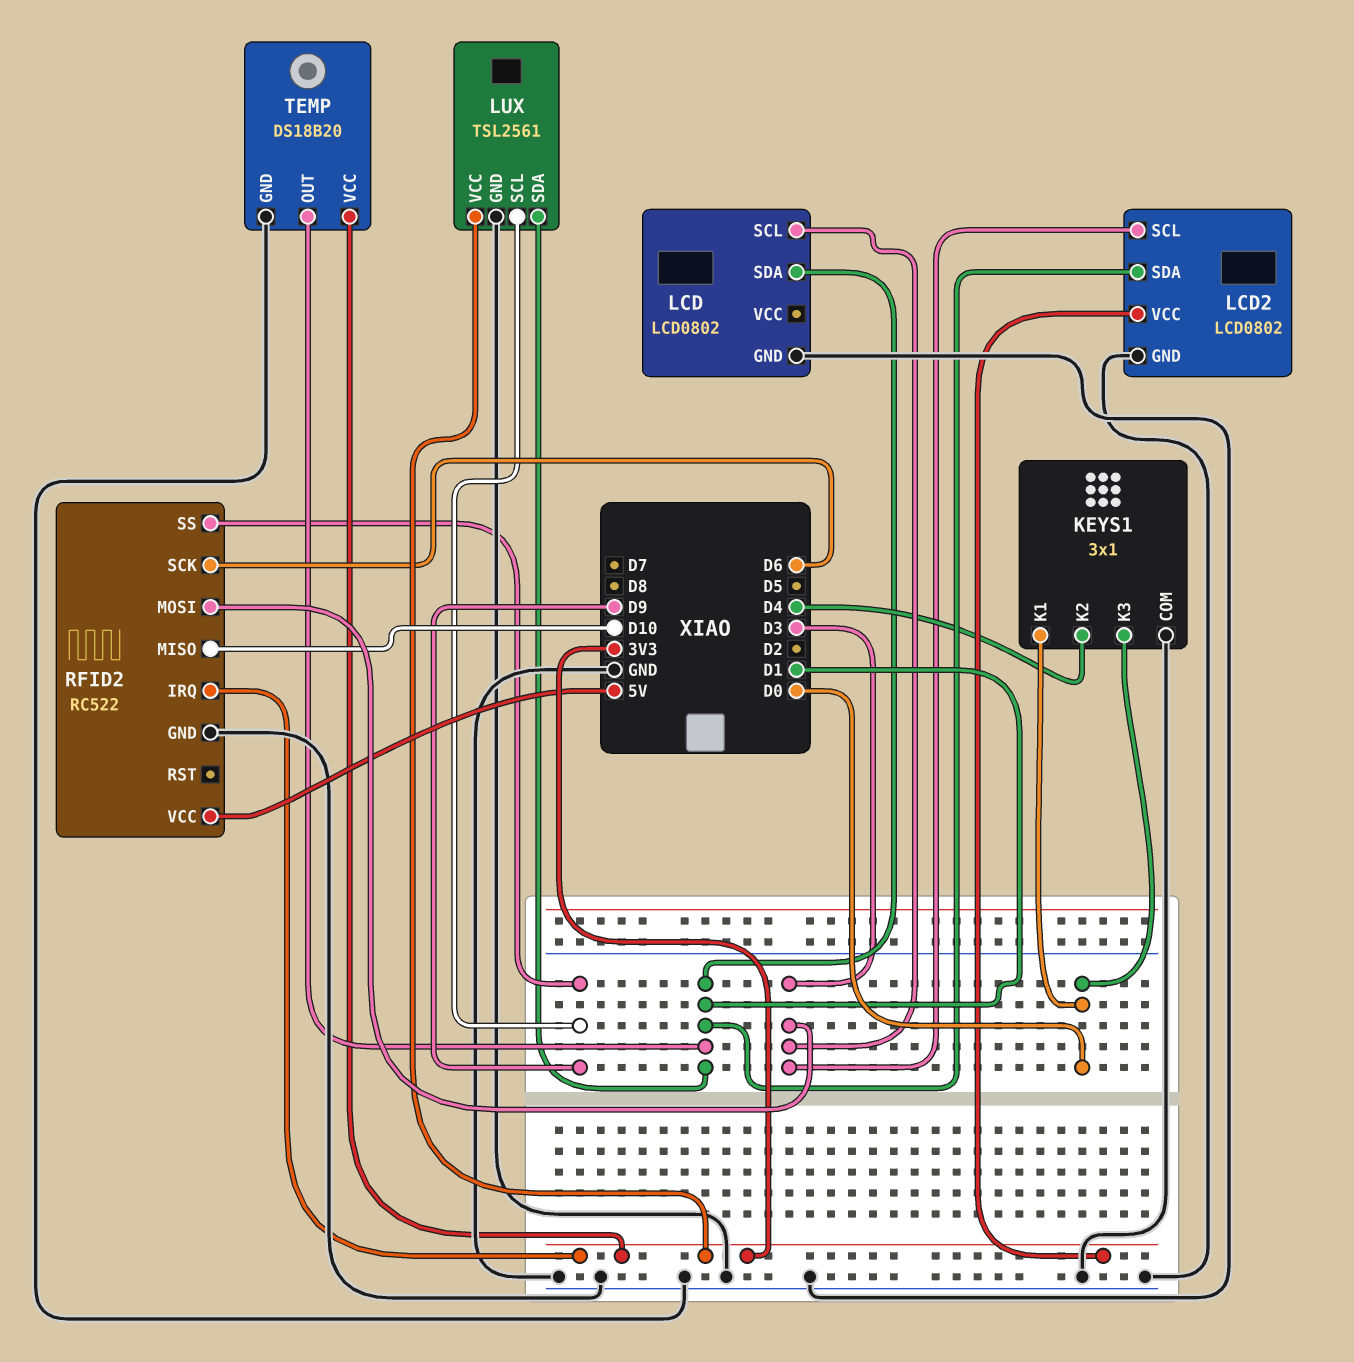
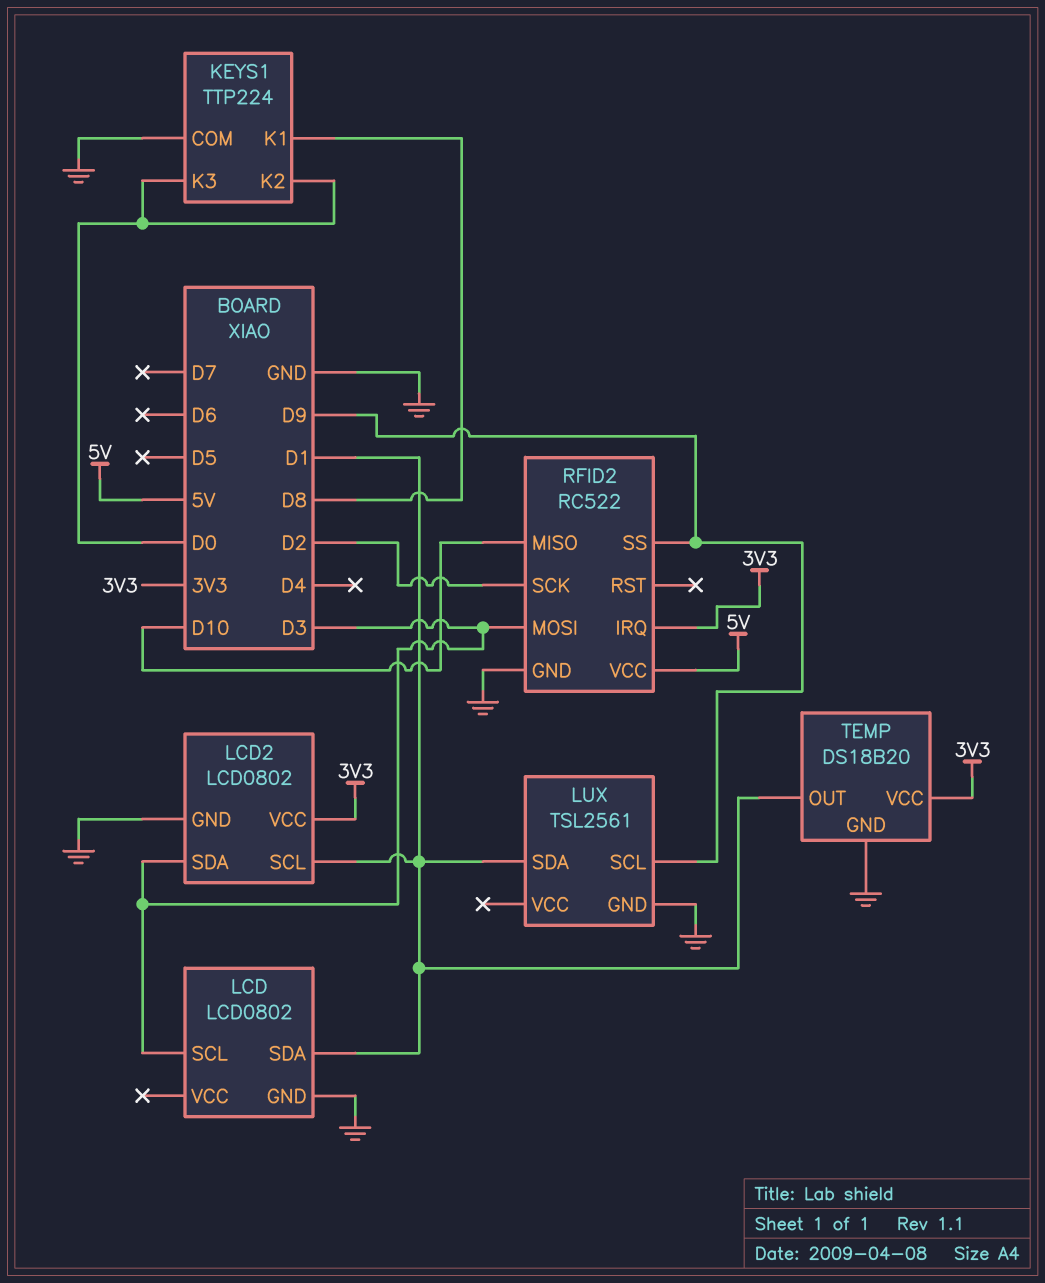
KEYS1: 3x1 -> TTP224
KEYS1 pin K1: D0 -> D8
KEYS1 pin K2: D4 -> D0
LCD2 pin SCL: D3 -> D1
LCD2 pin SDA: D1 -> D3
LUX pin VCC: 3V3 -> none
RFID2 pin SCK: D6 -> D2

